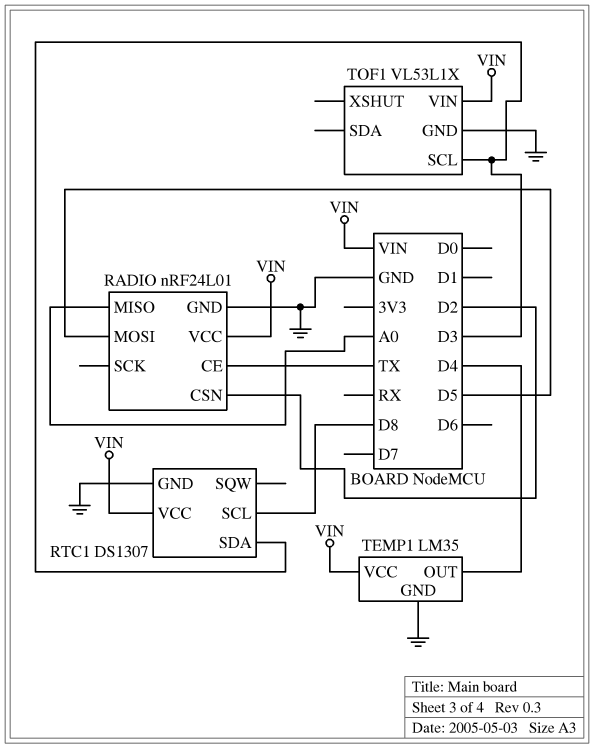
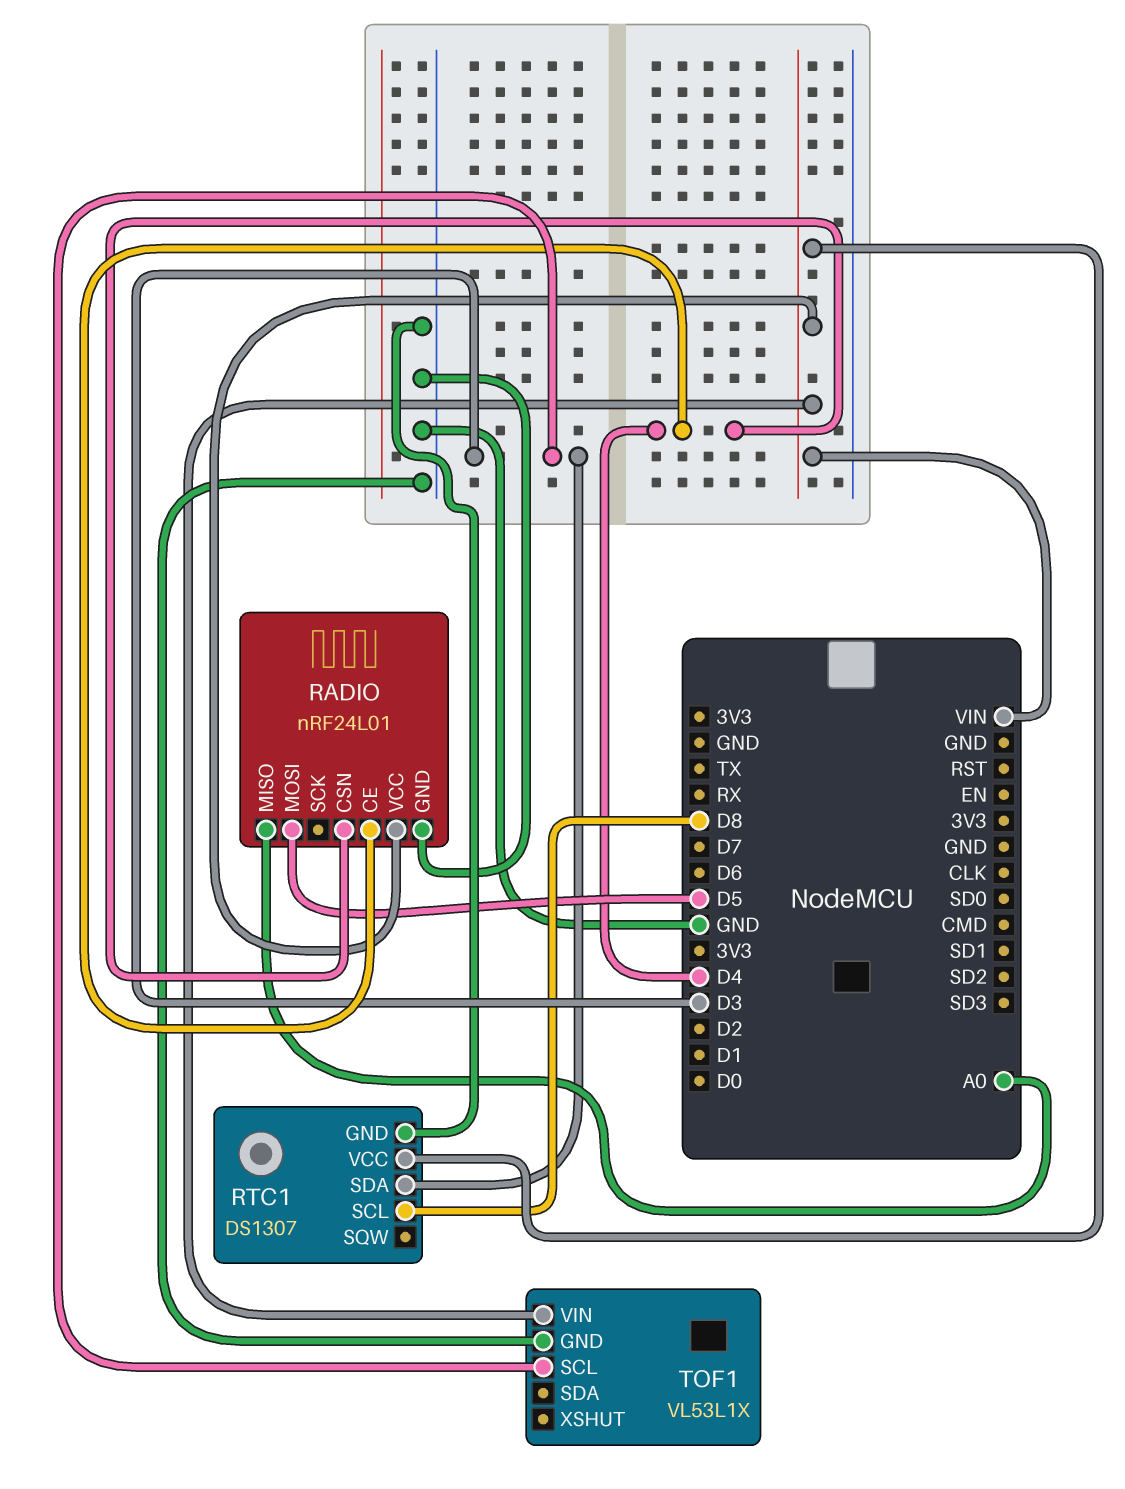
RADIO pin CE: TX -> D4
RADIO pin CSN: D2 -> D4
TEMP1: LM35 -> none
TEMP1 pin GND: GND -> none
TEMP1 pin OUT: D4 -> none
TEMP1 pin VCC: VIN -> none

